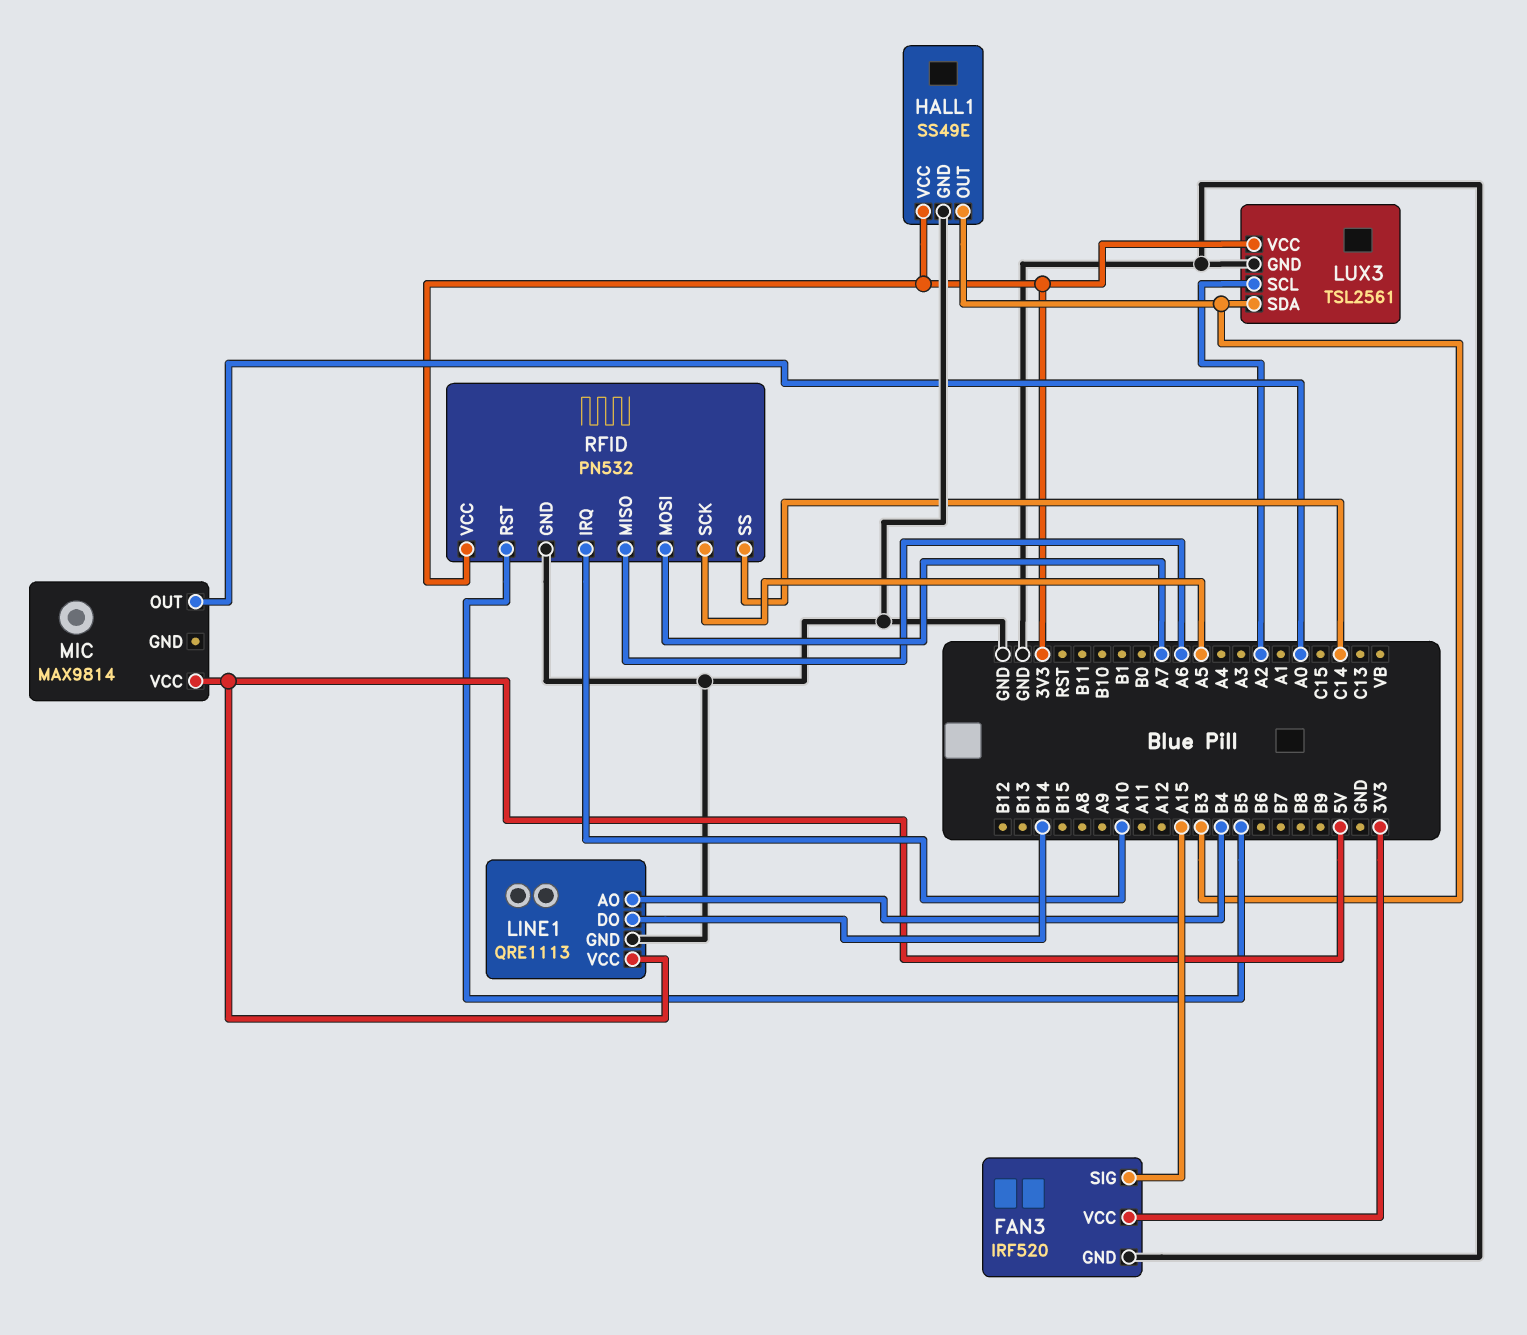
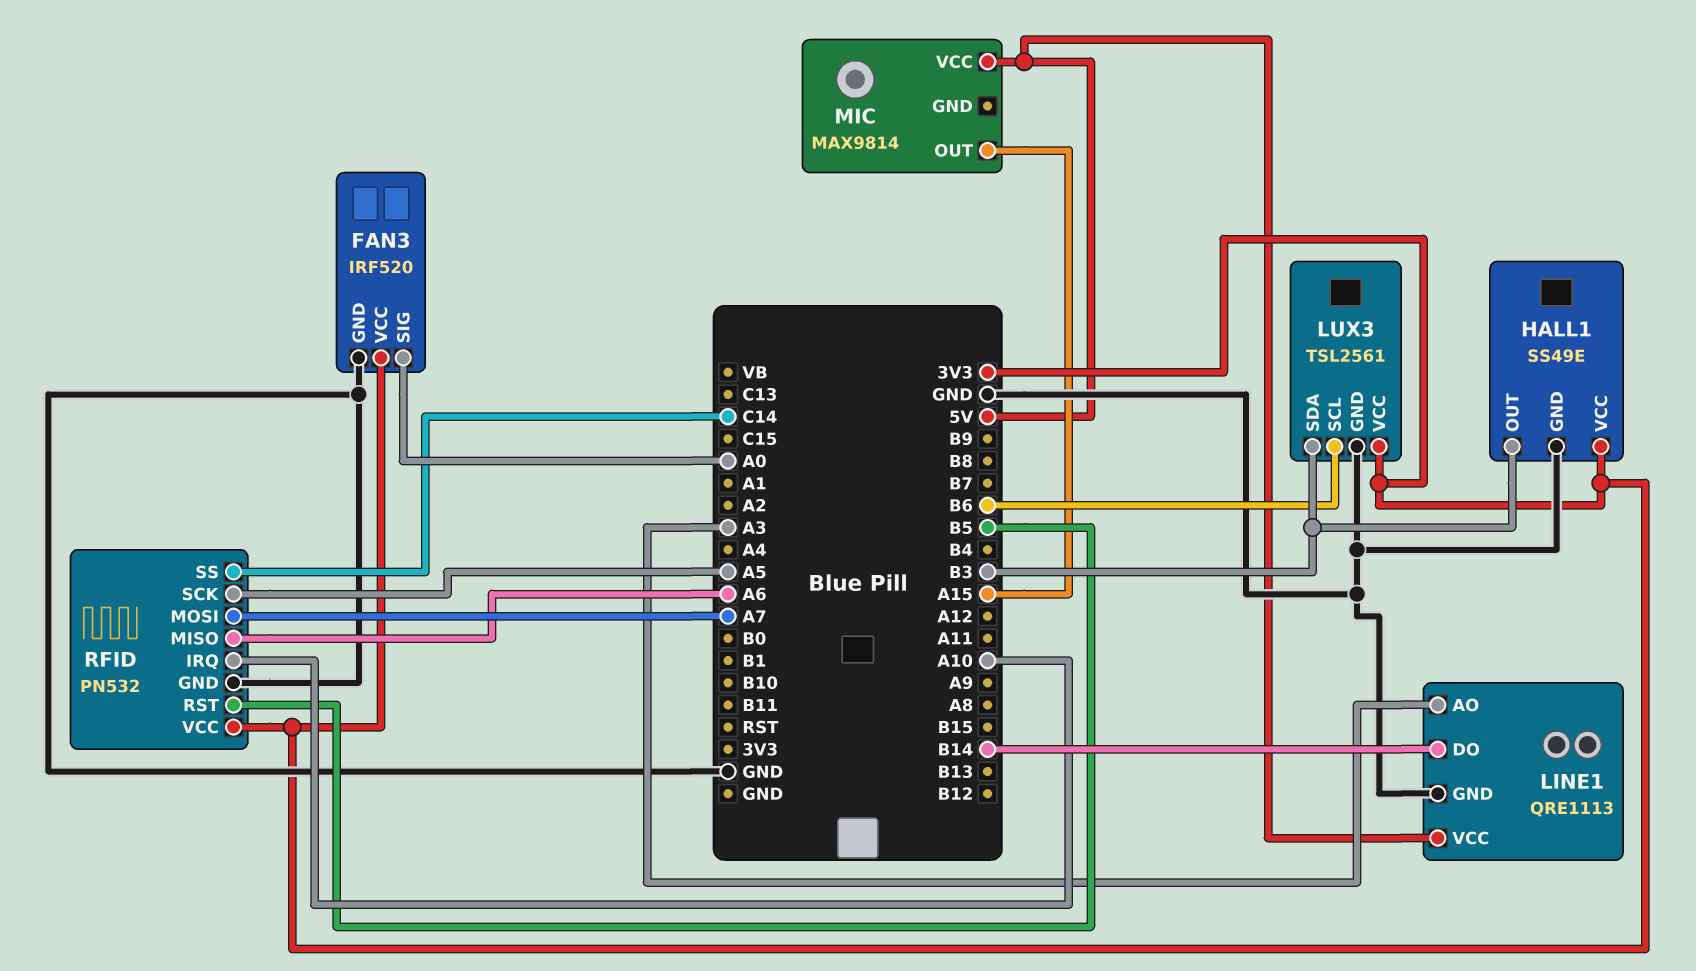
FAN3 pin SIG: A15 -> A0
LINE1 pin AO: B4 -> A3
LUX3 pin SCL: A2 -> B6
MIC pin OUT: A0 -> A15

